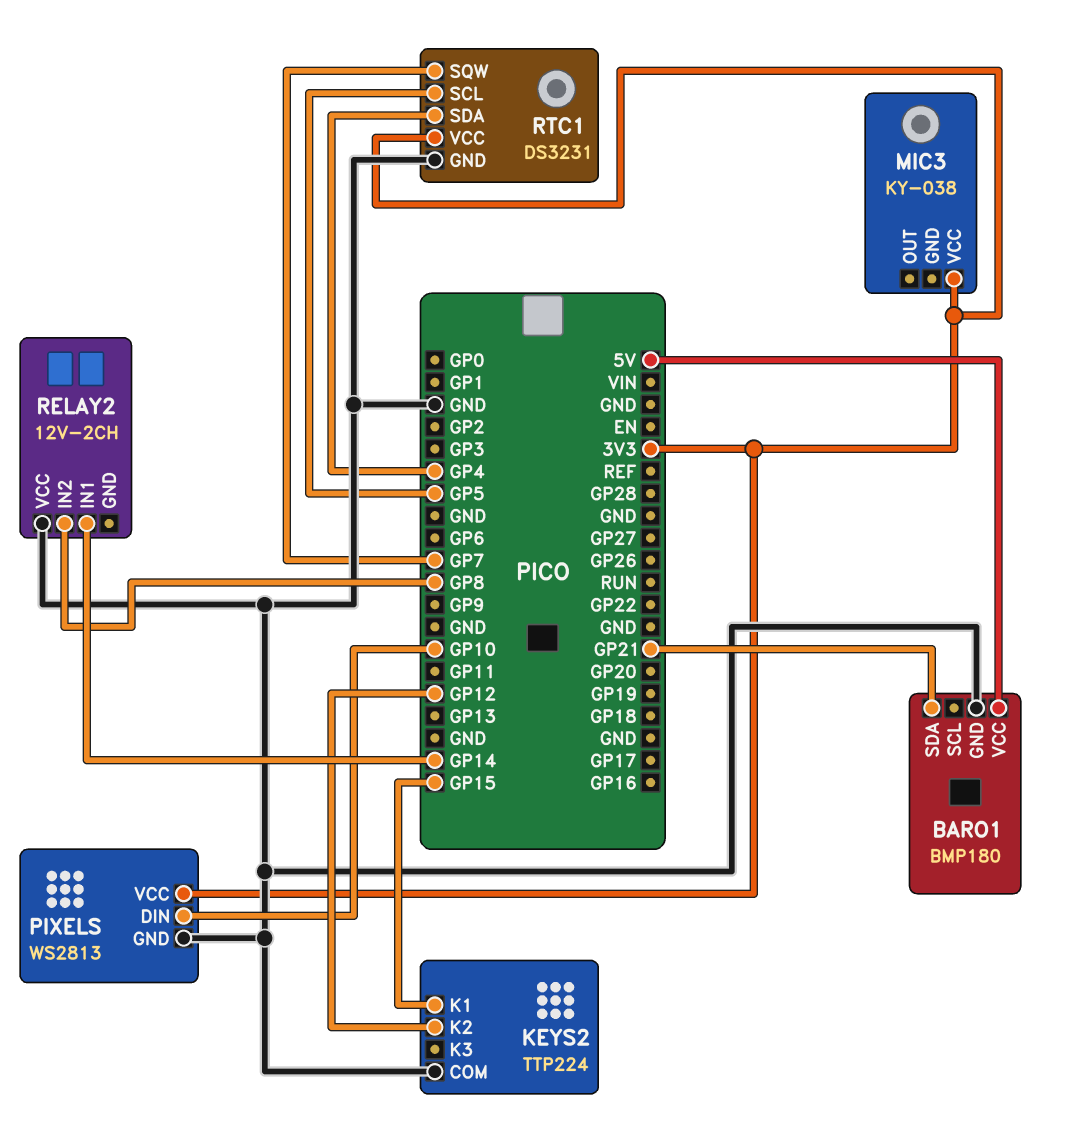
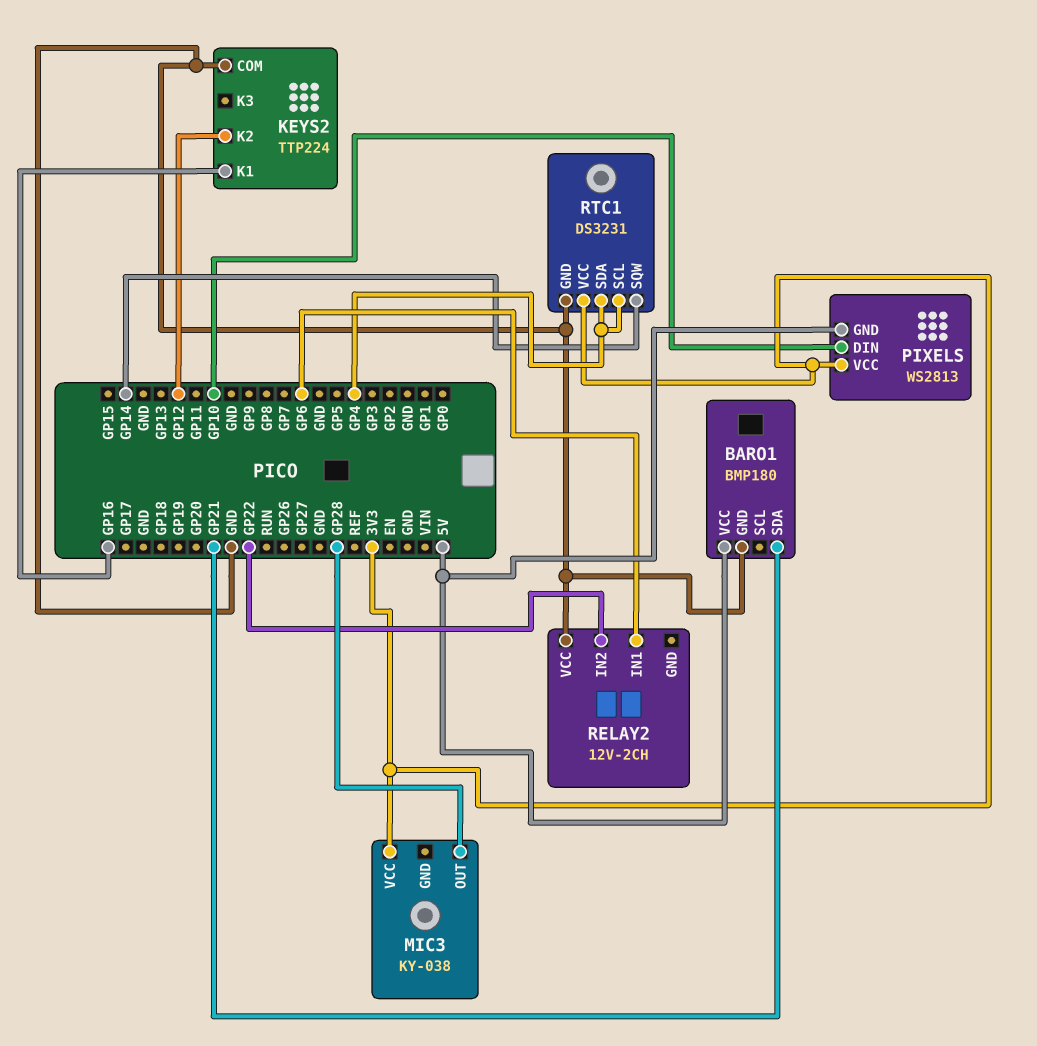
KEYS2 pin K1: GP15 -> GP16
MIC3 pin OUT: none -> GP28
PIXELS pin GND: GND -> 5V
RELAY2 pin IN1: GP14 -> GP6
RELAY2 pin IN2: GP8 -> GP22
RTC1 pin SCL: GP5 -> GP4
RTC1 pin SQW: GP7 -> GP14

